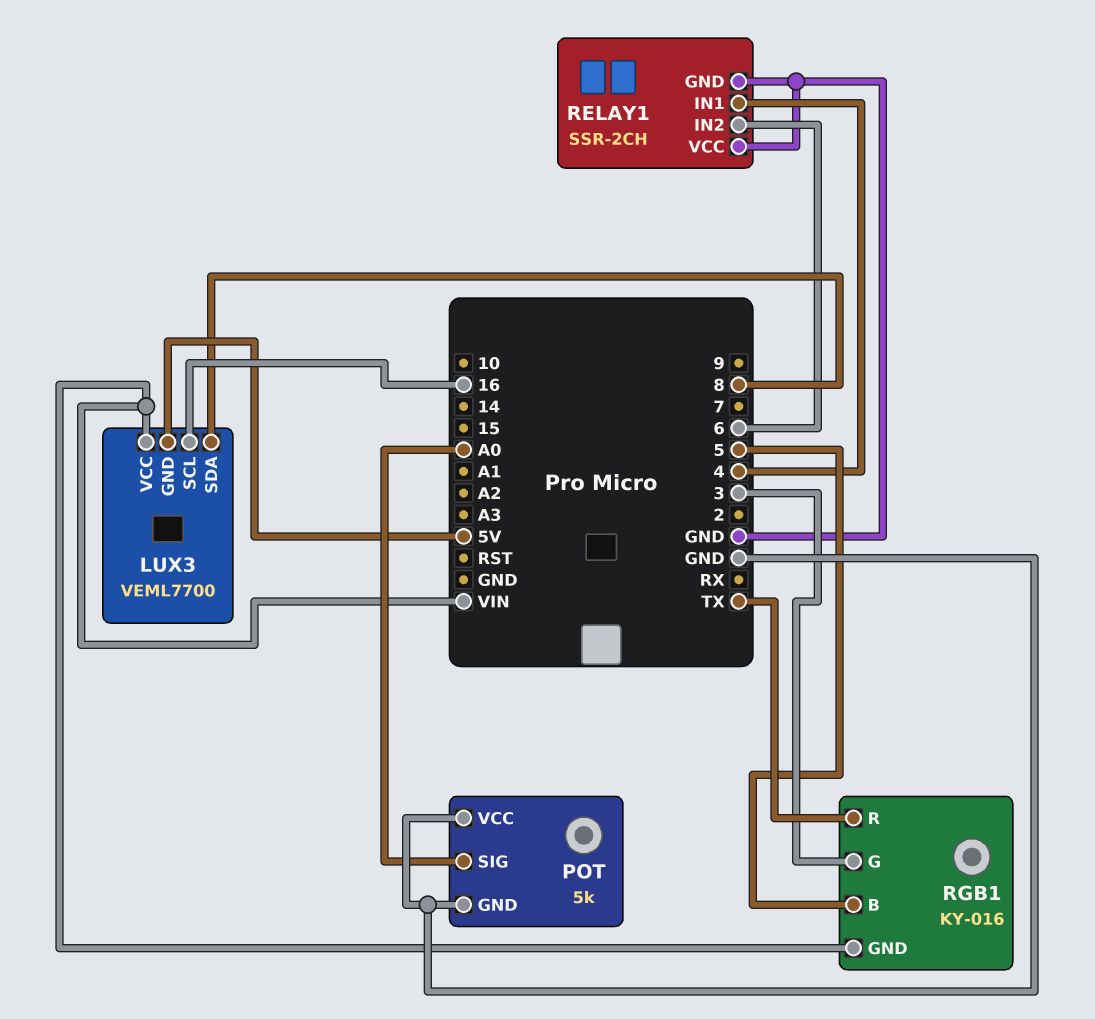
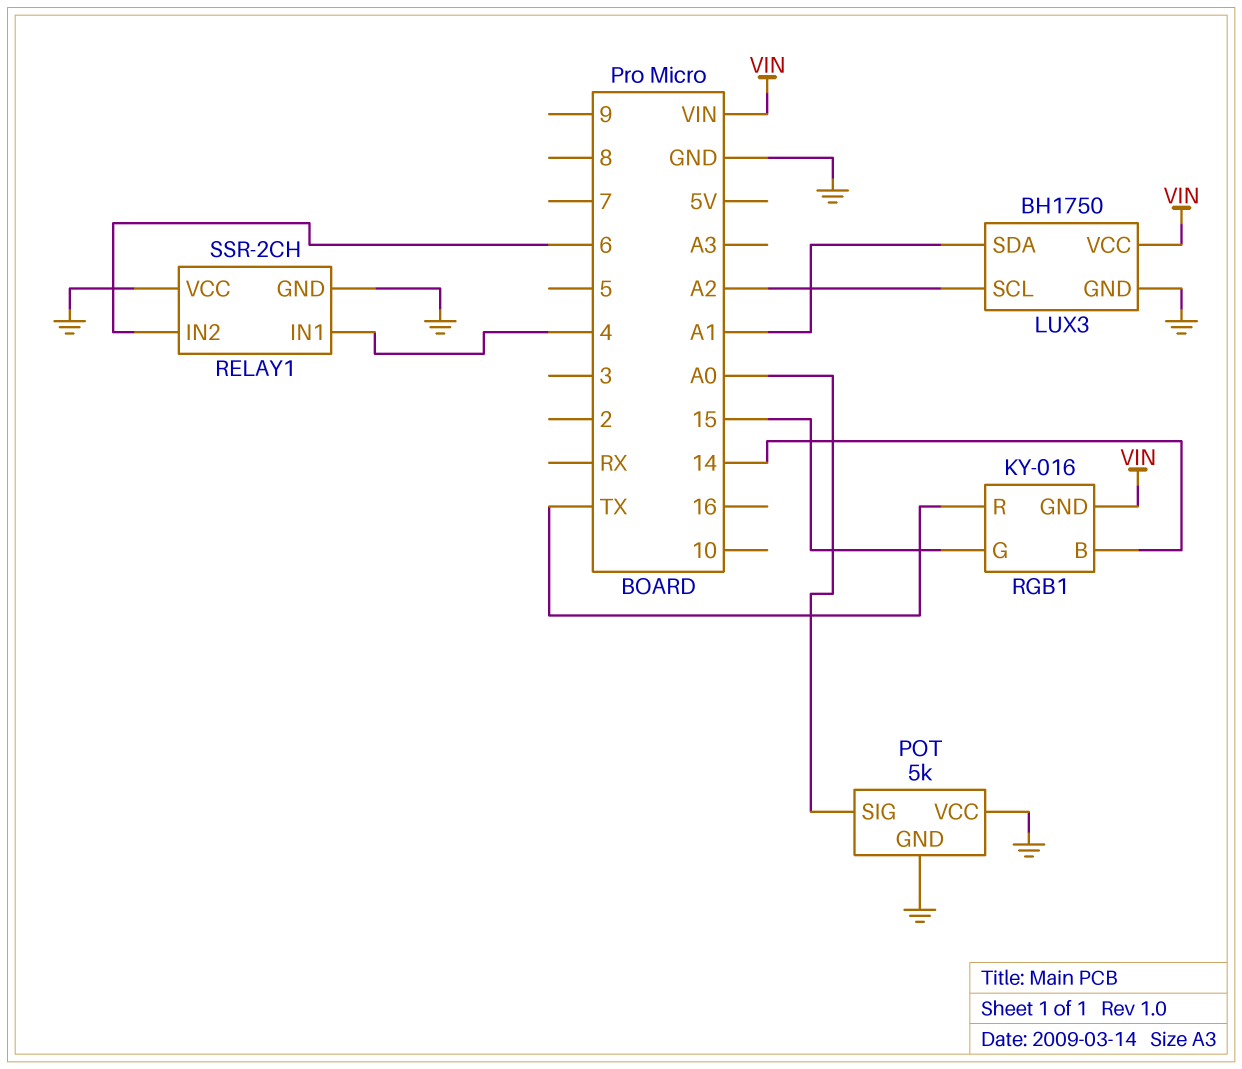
LUX3: VEML7700 -> BH1750
LUX3 pin GND: 5V -> GND
LUX3 pin SCL: 16 -> A2
LUX3 pin SDA: 8 -> A1
RGB1 pin B: 5 -> 14
RGB1 pin G: 3 -> 15

